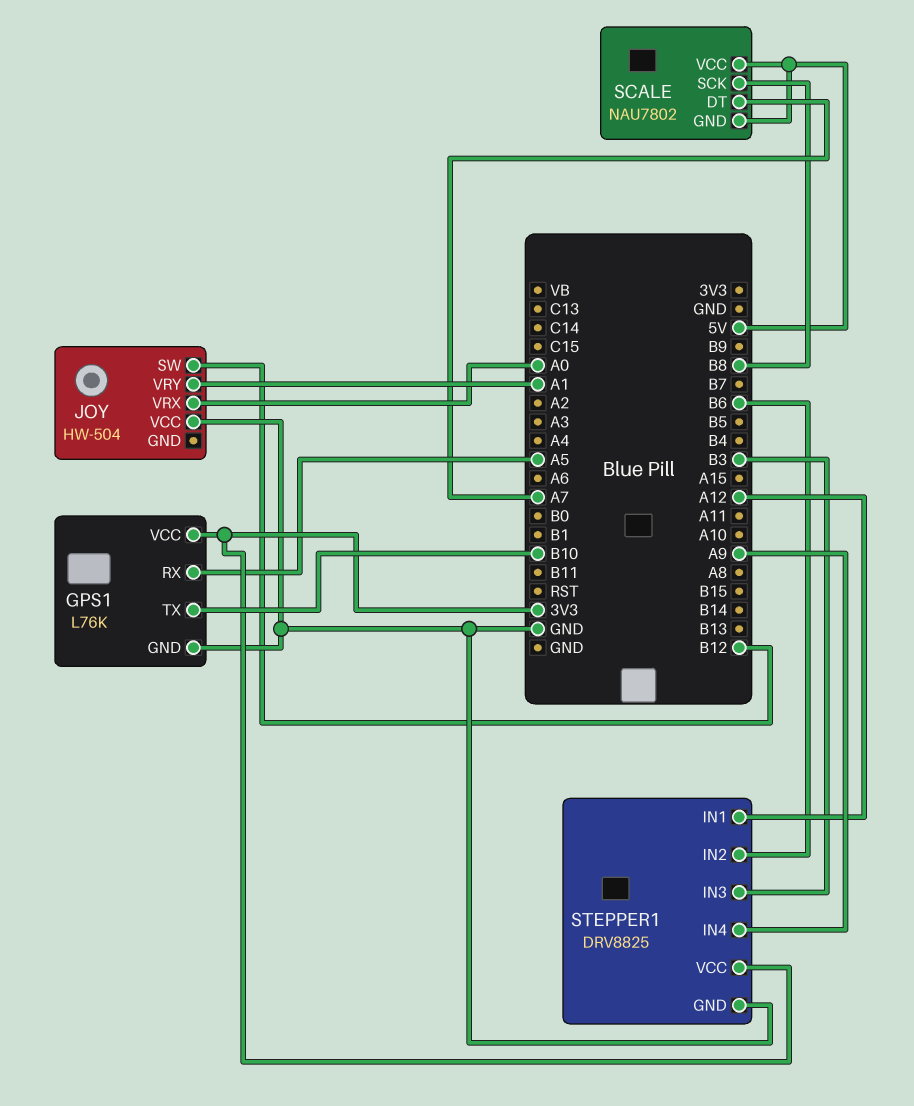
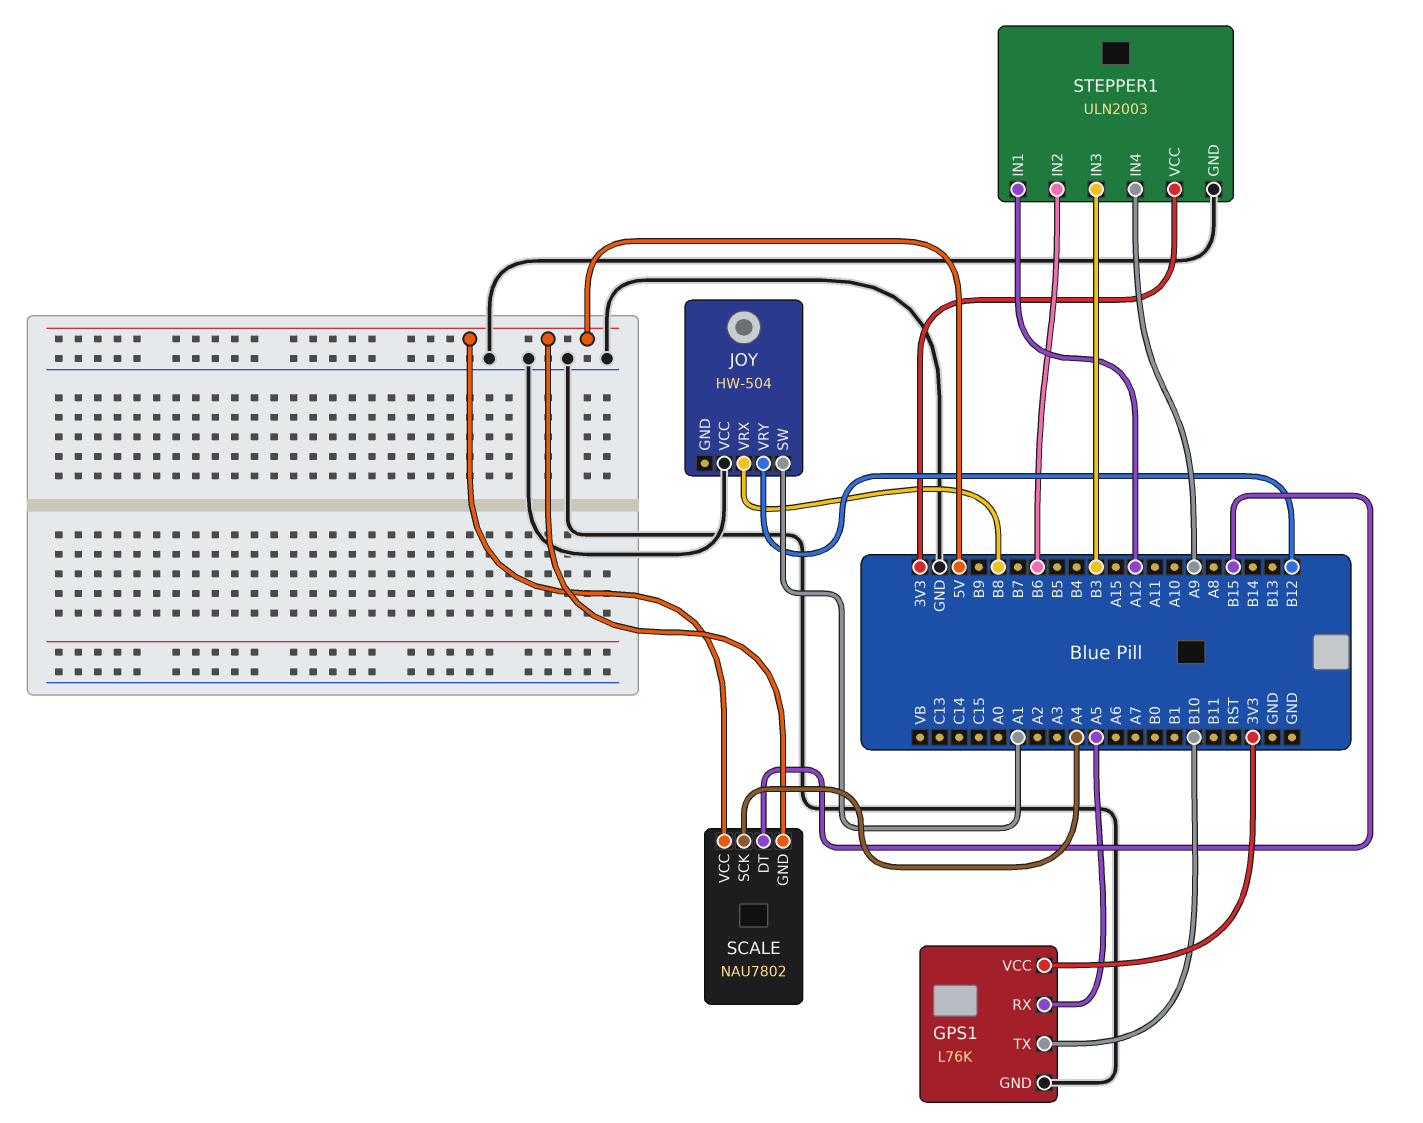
JOY pin SW: B12 -> A1
JOY pin VRX: A0 -> B8
JOY pin VRY: A1 -> B12
SCALE pin DT: A7 -> B15
SCALE pin SCK: B8 -> A4
STEPPER1: DRV8825 -> ULN2003

